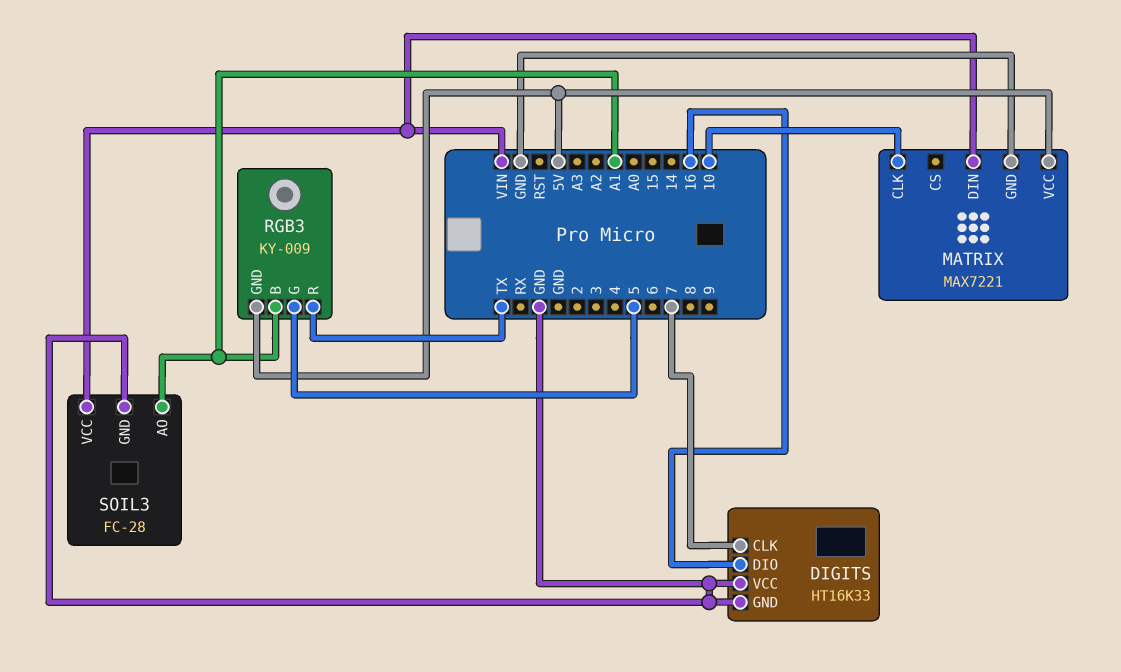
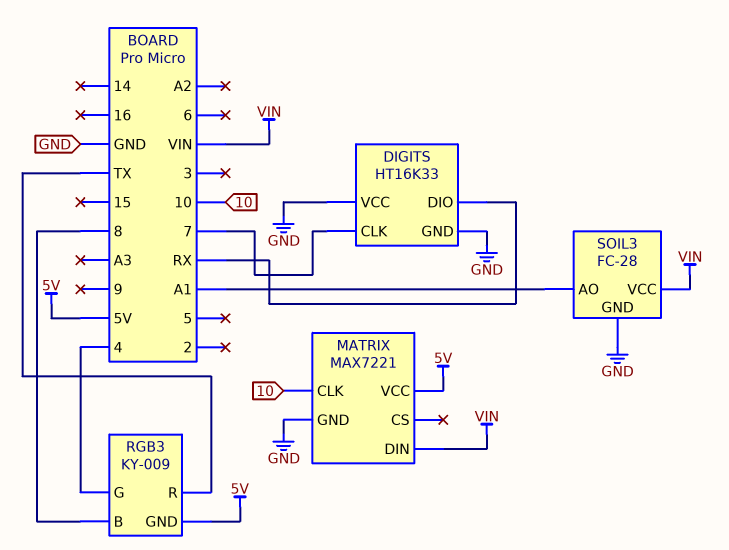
DIGITS pin DIO: 16 -> RX
RGB3 pin B: A1 -> 8
RGB3 pin G: 5 -> 4

